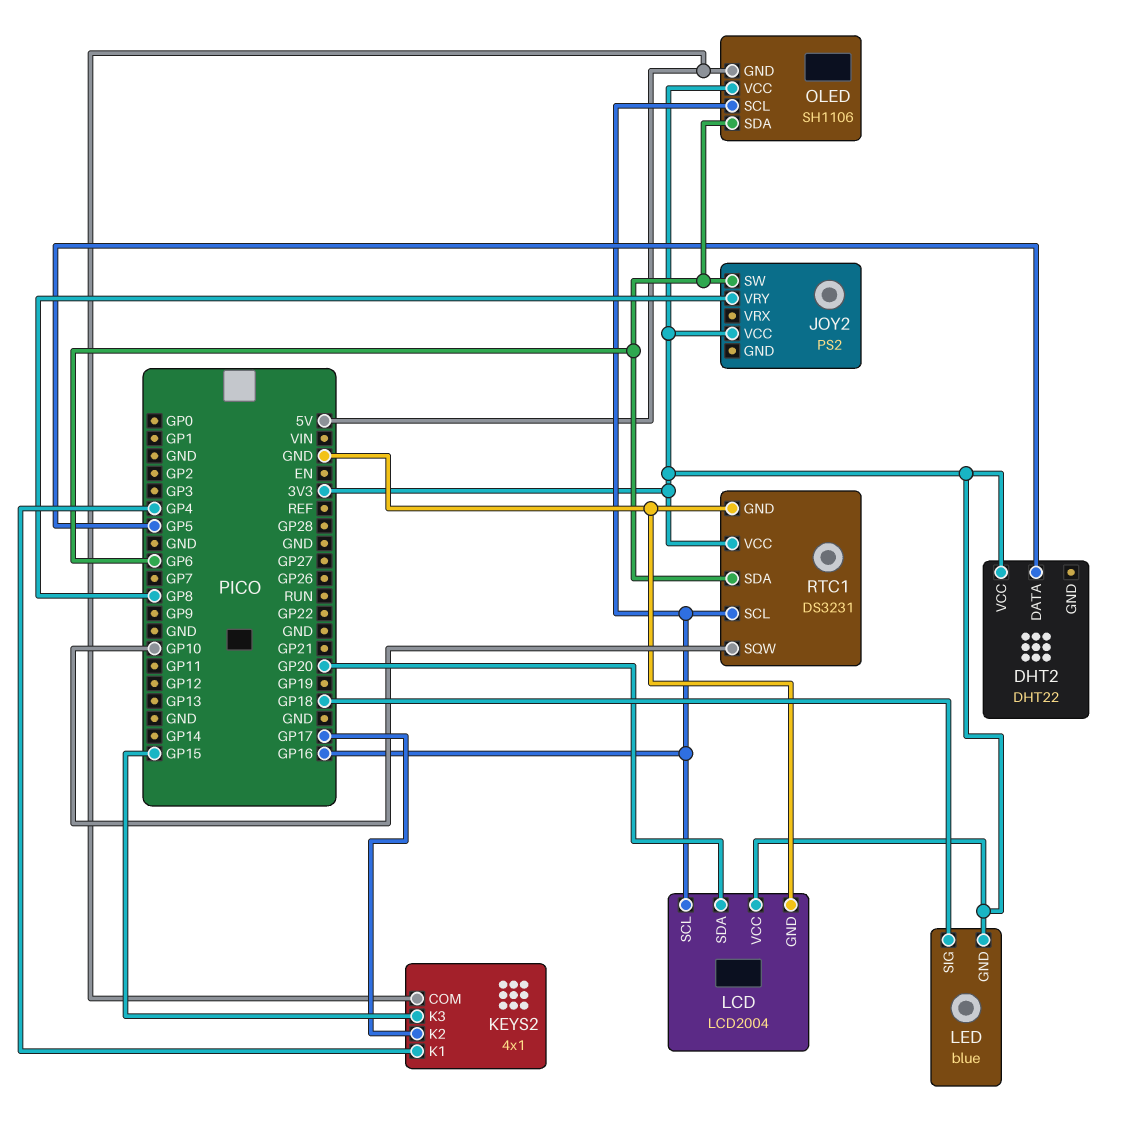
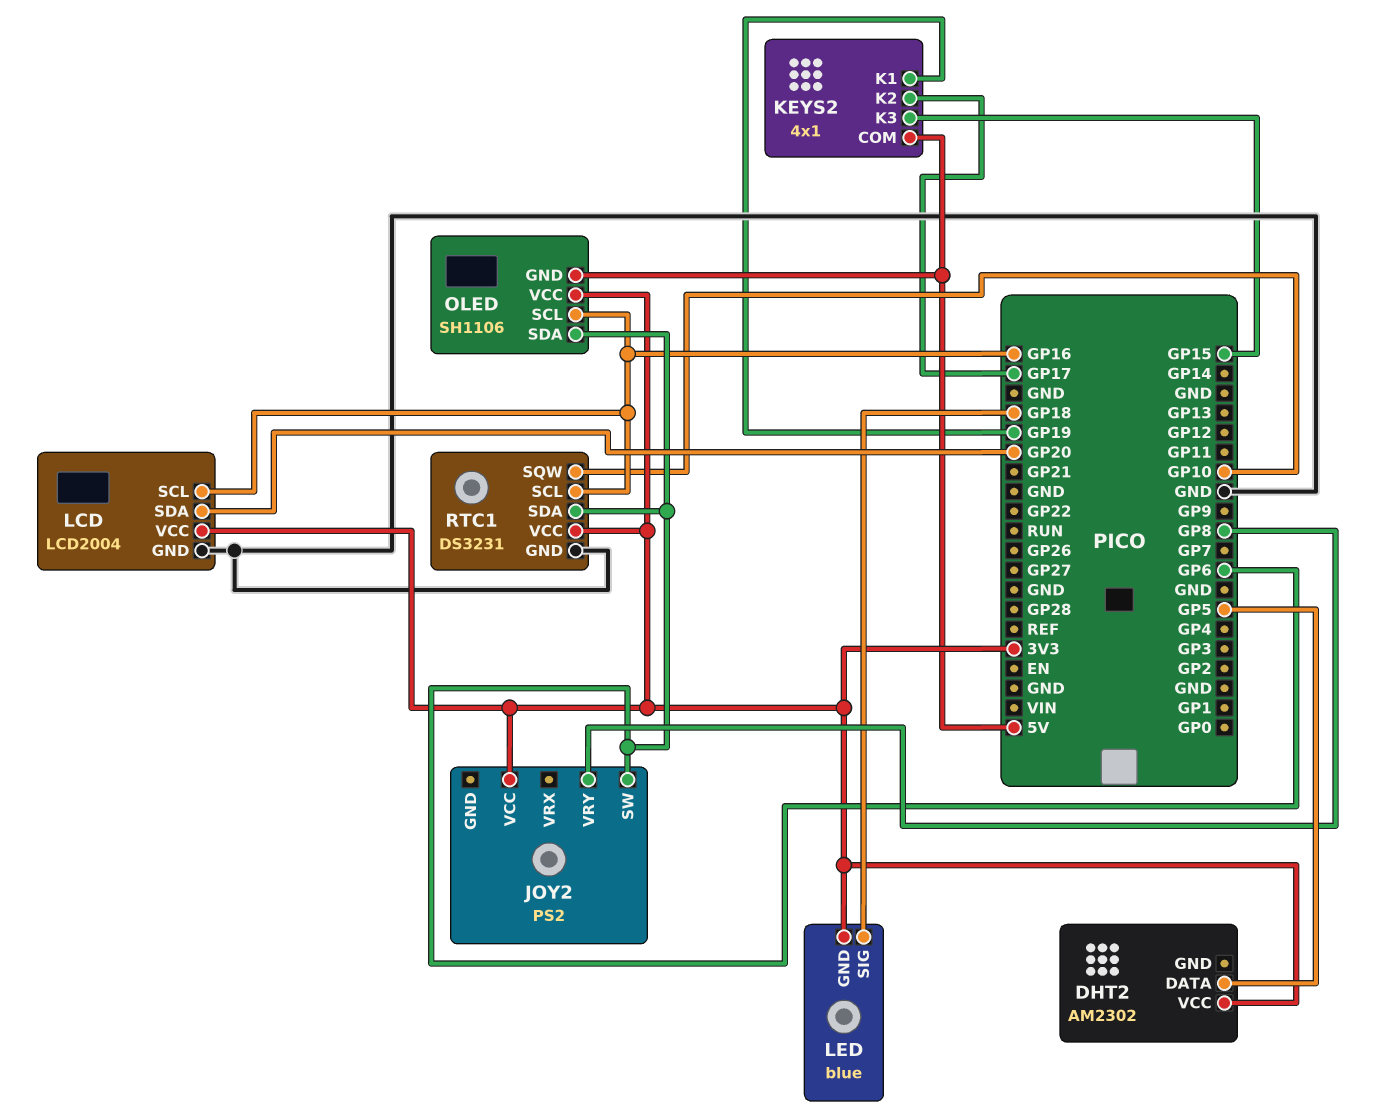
DHT2: DHT22 -> AM2302
KEYS2 pin K1: GP4 -> GP19

